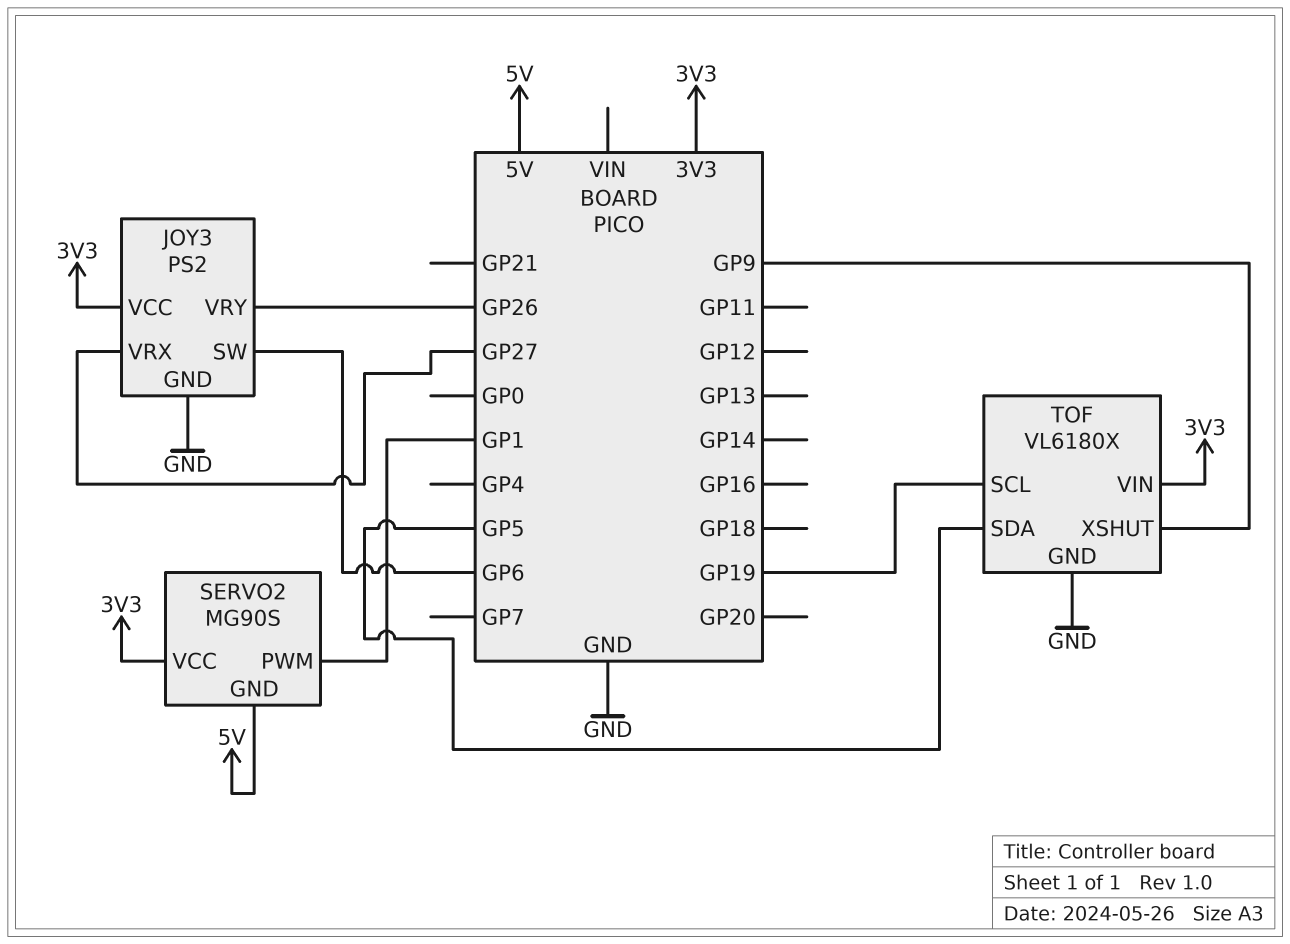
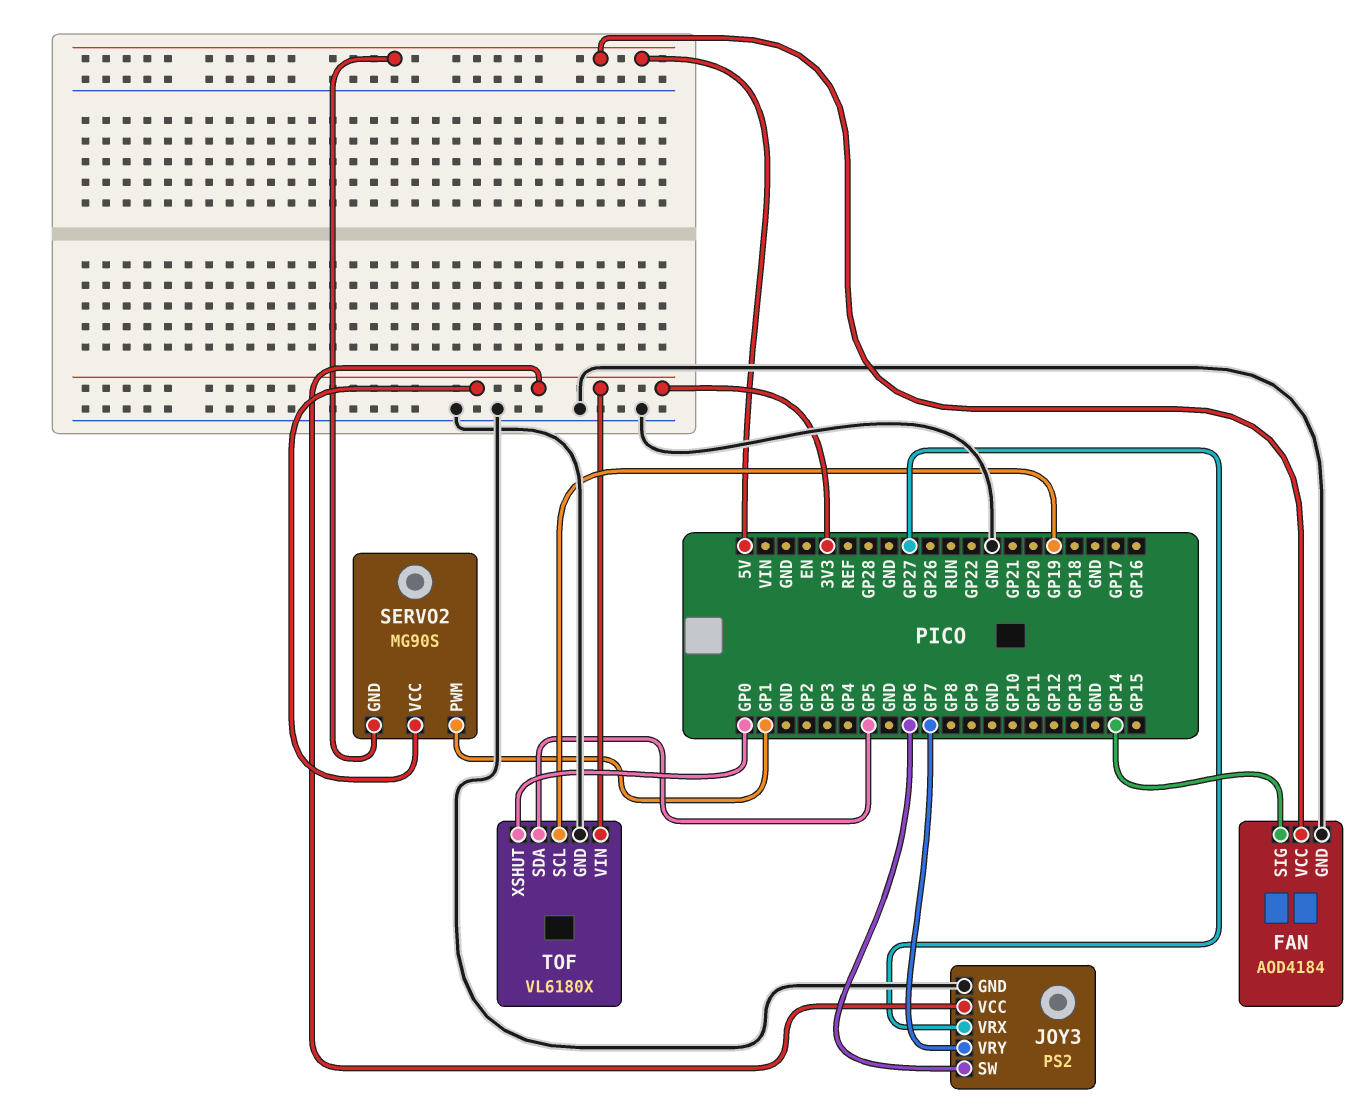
FAN: none -> AOD4184
FAN pin GND: none -> GND
FAN pin SIG: none -> GP14
FAN pin VCC: none -> 5V
JOY3 pin VRY: GP26 -> GP7
TOF pin XSHUT: GP9 -> GP0

